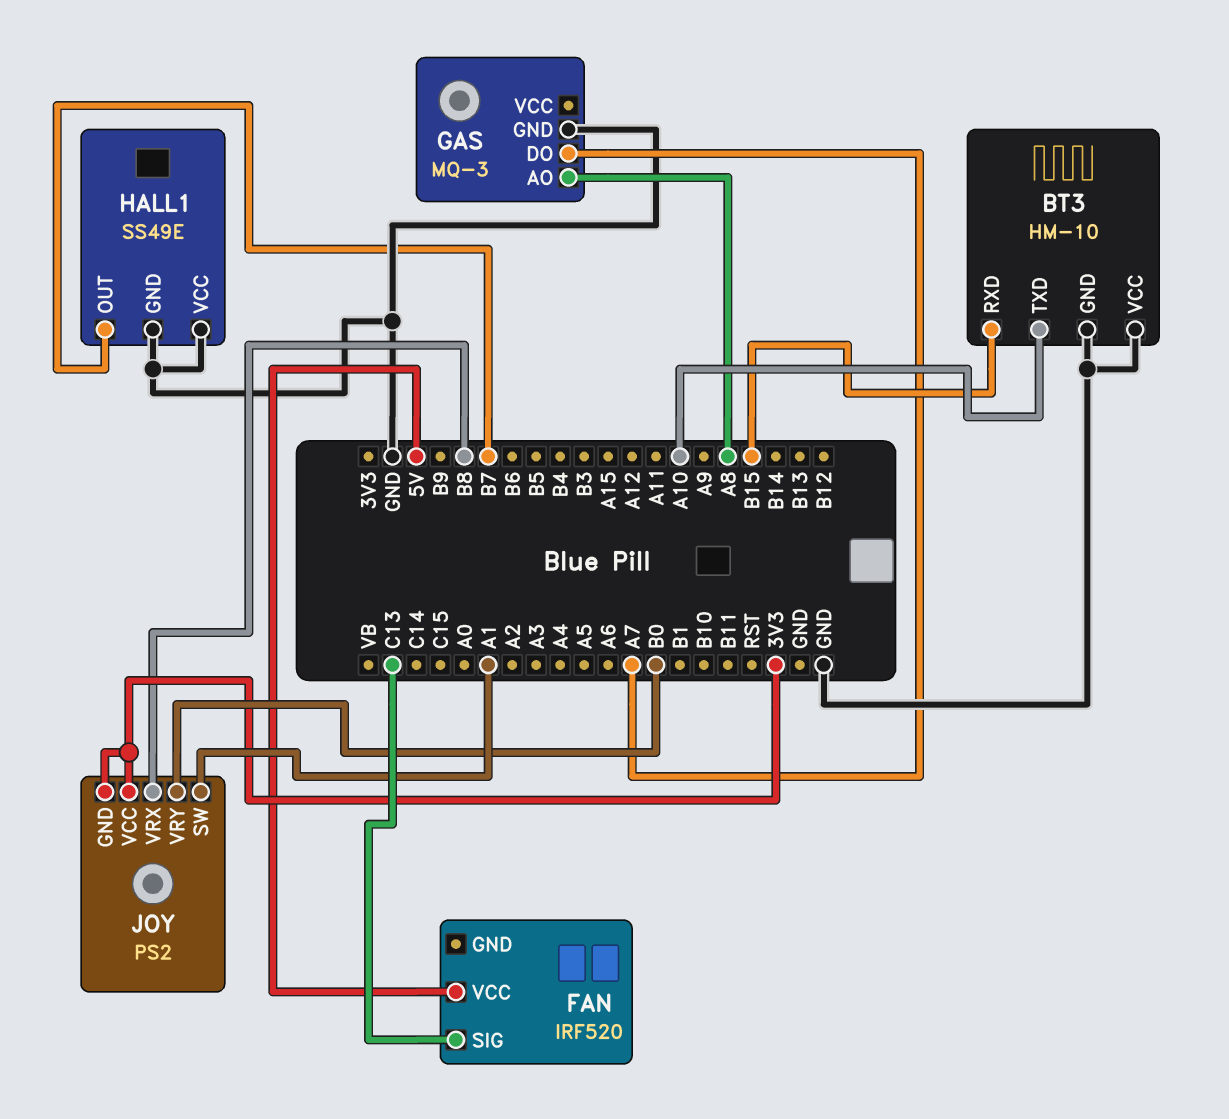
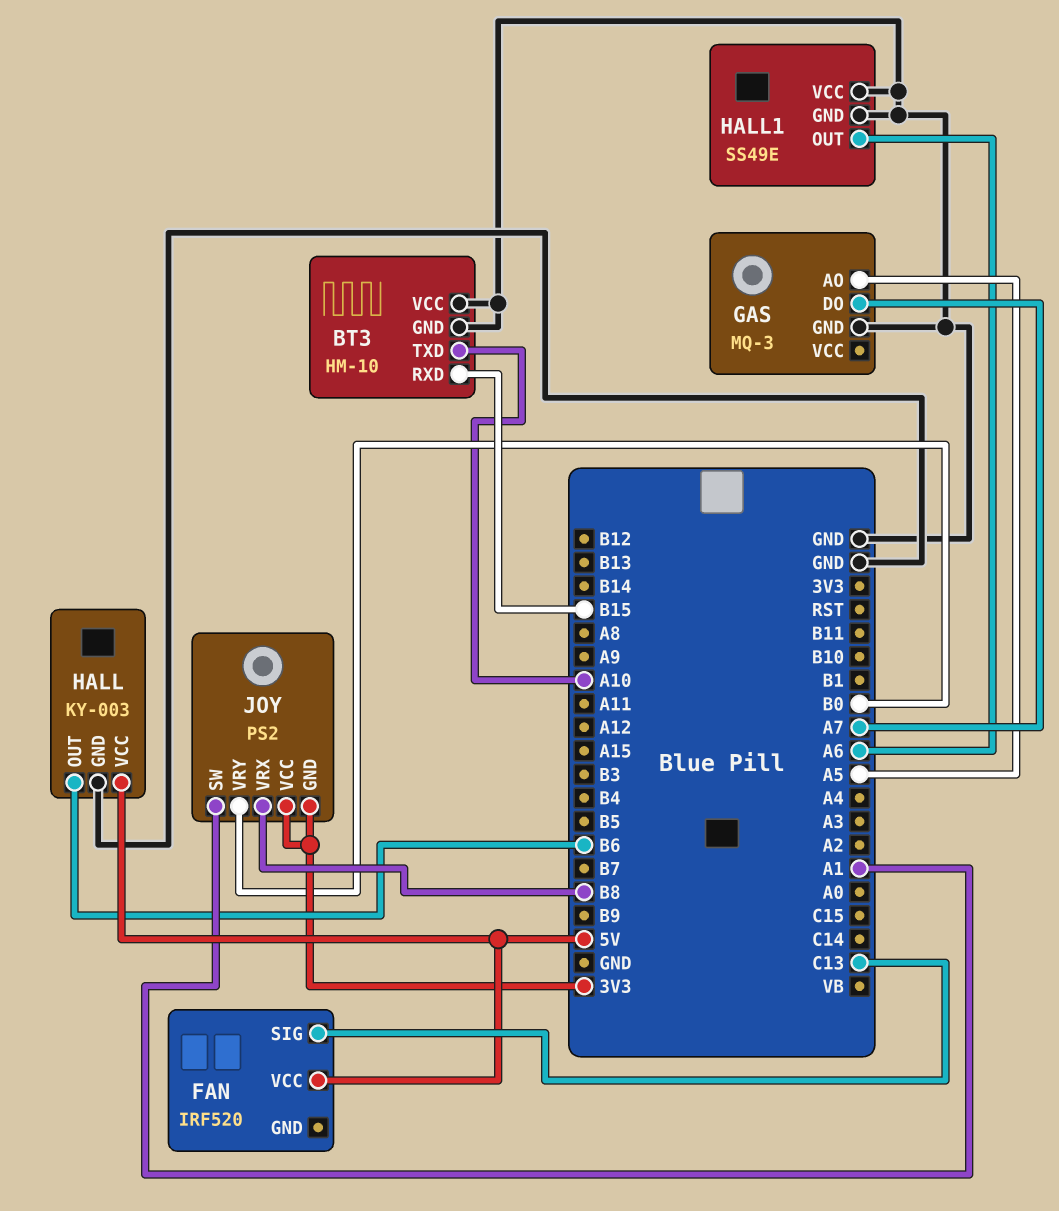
GAS pin AO: A8 -> A5
HALL: none -> KY-003
HALL pin GND: none -> GND
HALL pin OUT: none -> B6
HALL pin VCC: none -> 5V
HALL1 pin OUT: B7 -> A6

